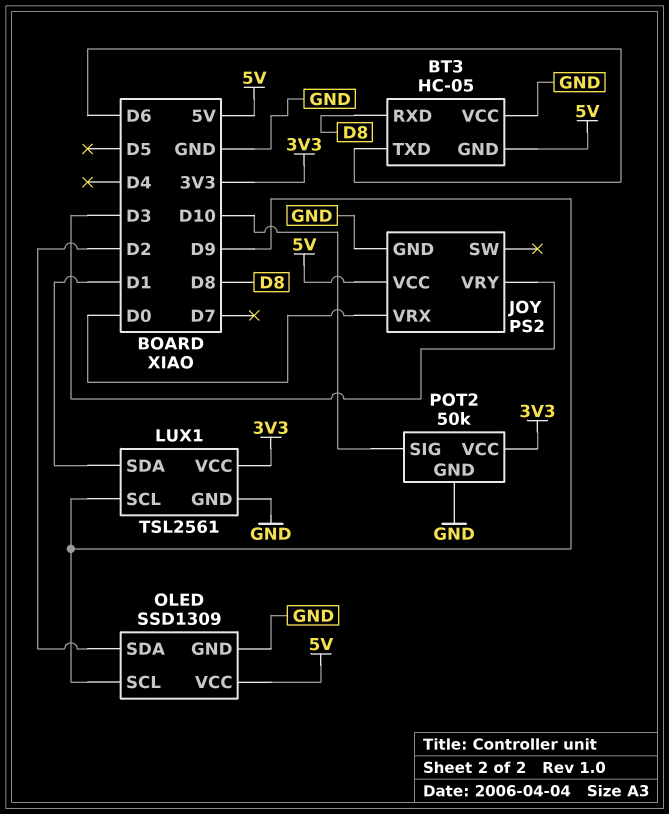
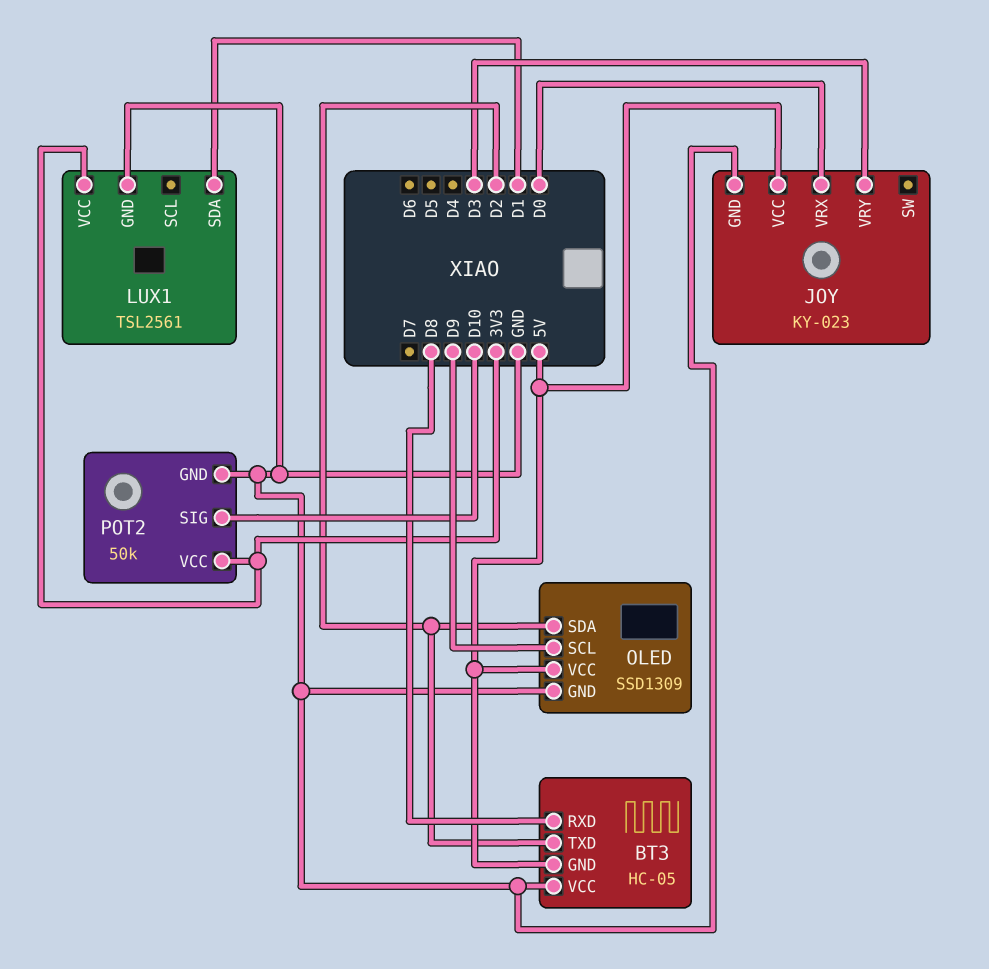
BT3 pin TXD: D6 -> D2
JOY: PS2 -> KY-023
LUX1 pin SCL: D9 -> none

